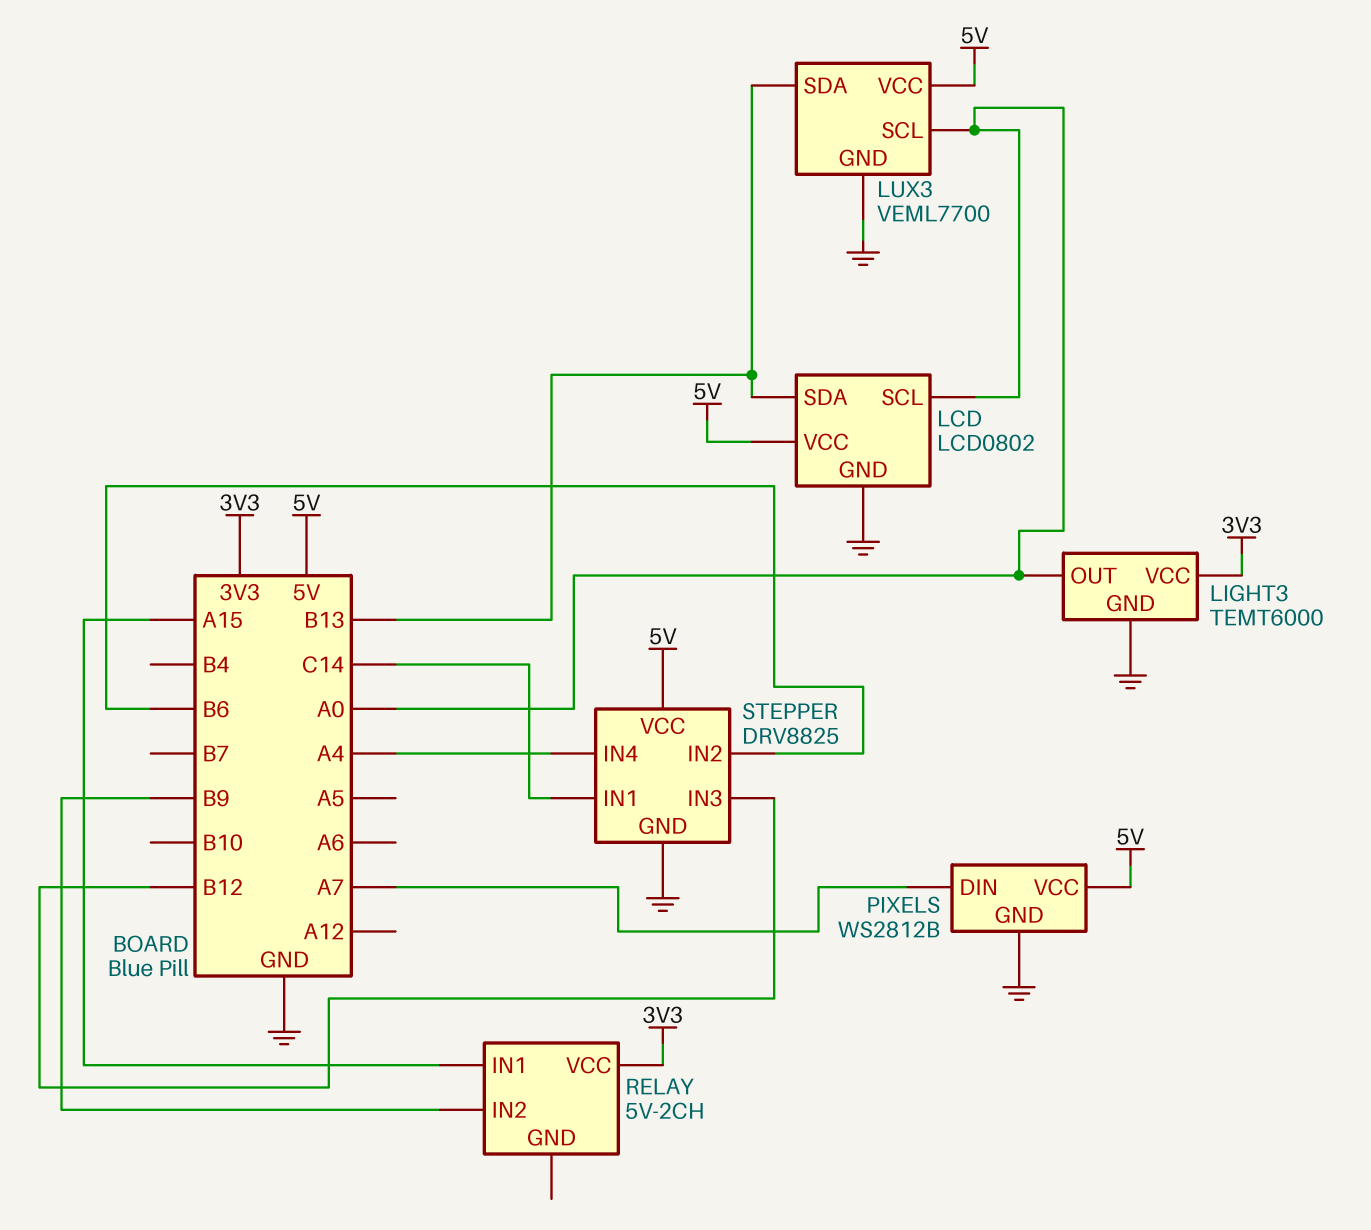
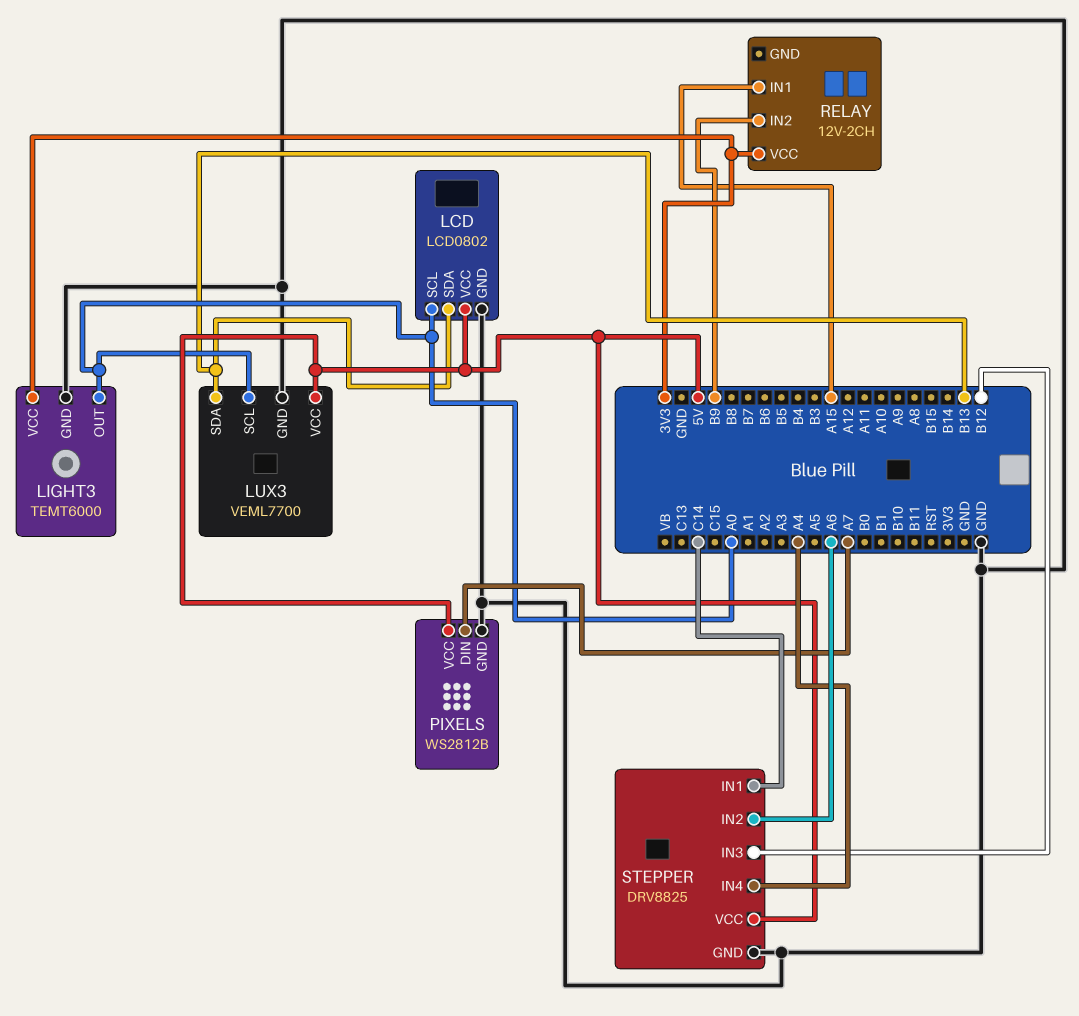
RELAY: 5V-2CH -> 12V-2CH
STEPPER pin IN2: B6 -> A6

